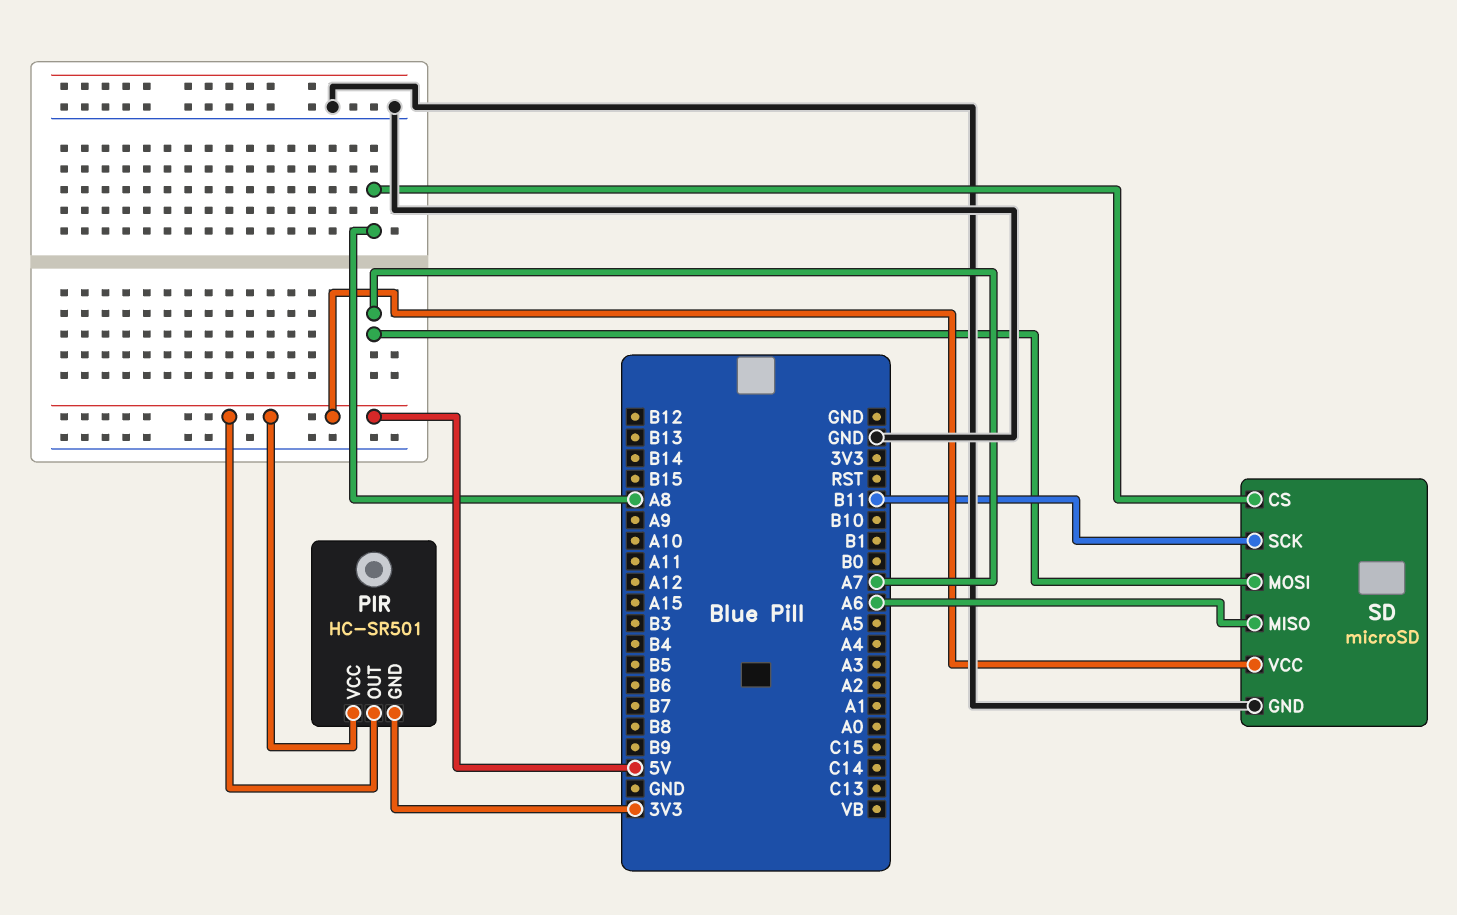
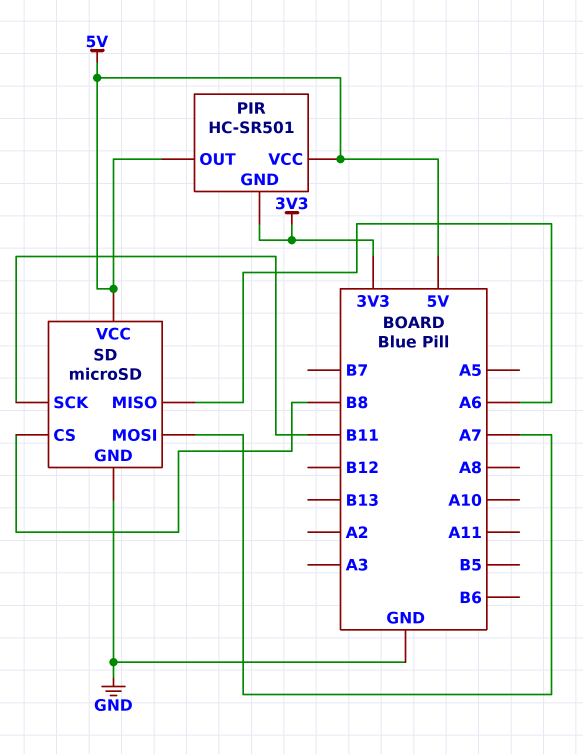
SD pin CS: A8 -> B8

